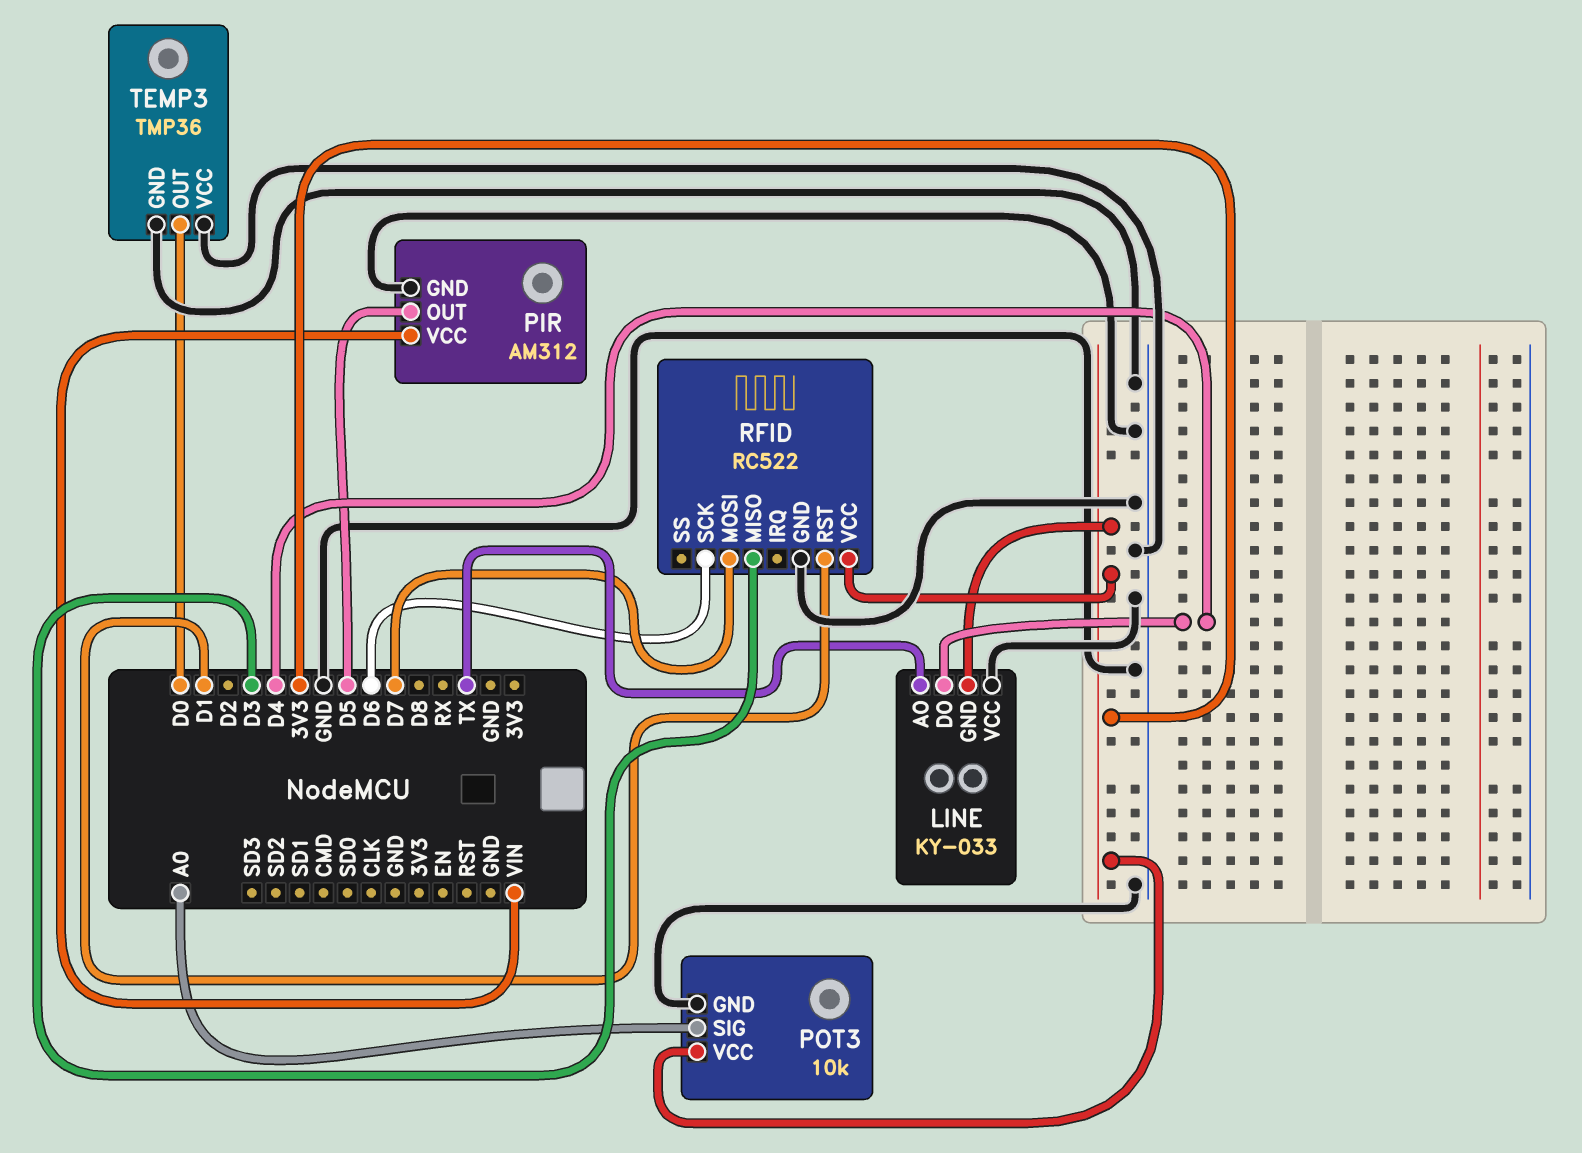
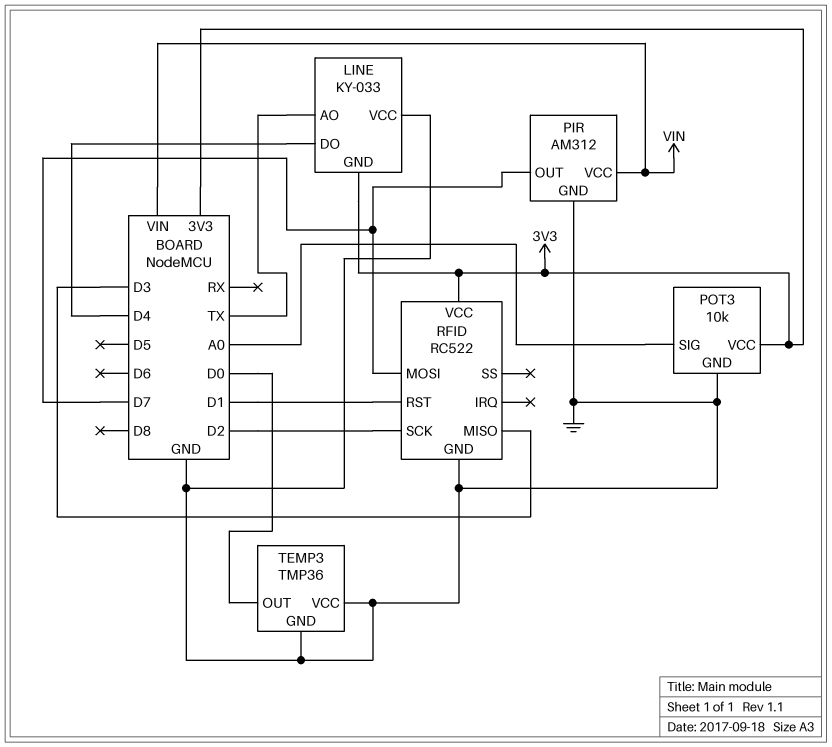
PIR pin OUT: D5 -> D7
RFID pin SCK: D6 -> D2

